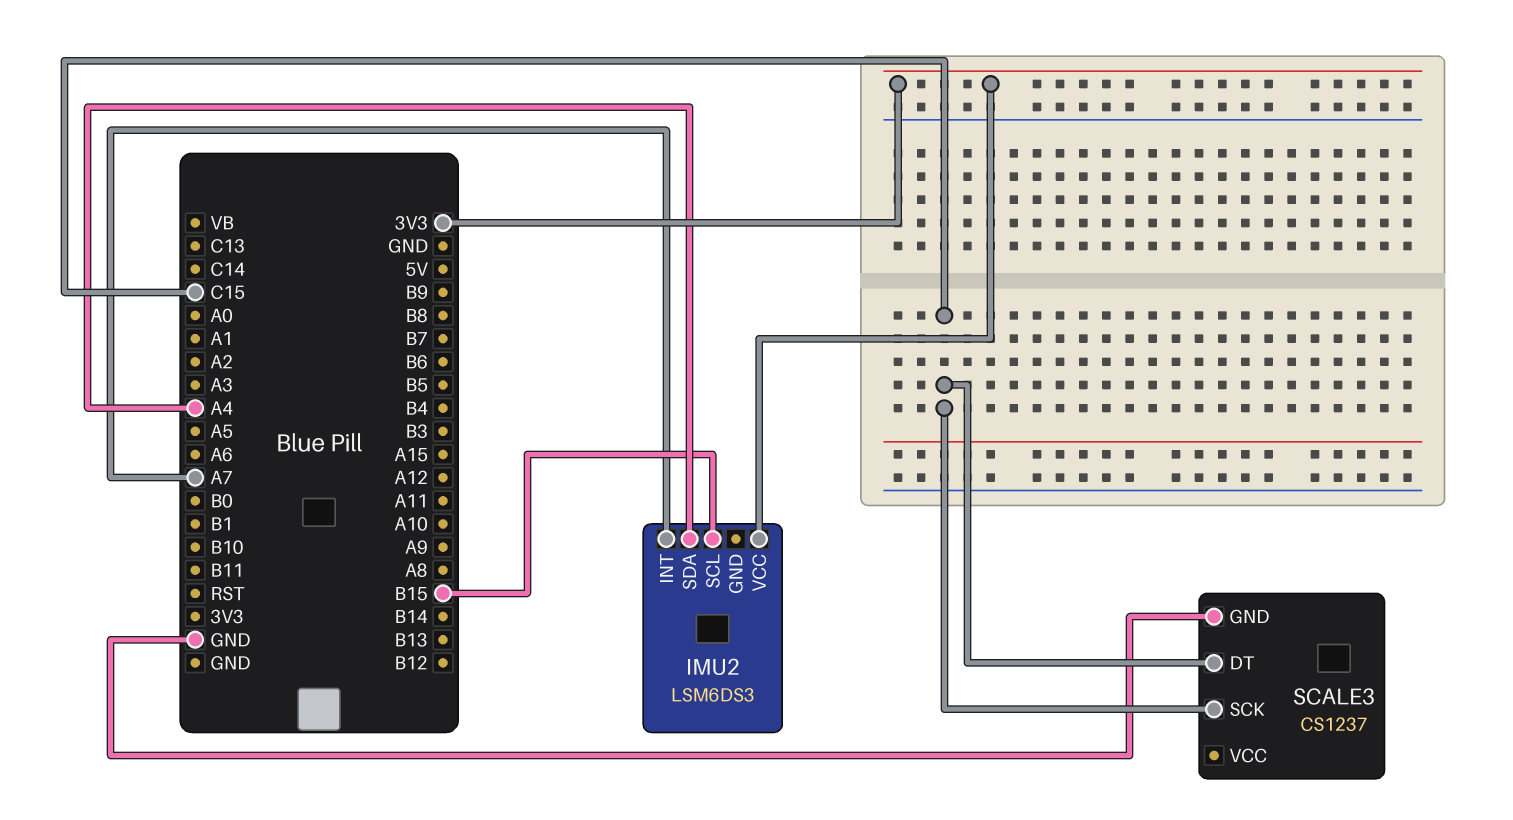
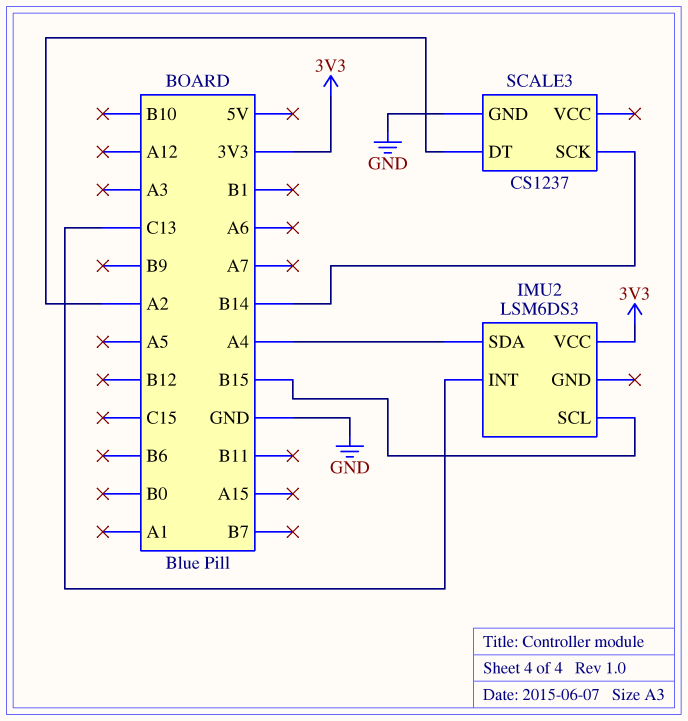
IMU2 pin INT: A7 -> C13
SCALE3 pin DT: C15 -> A2
SCALE3 pin SCK: C15 -> B14

